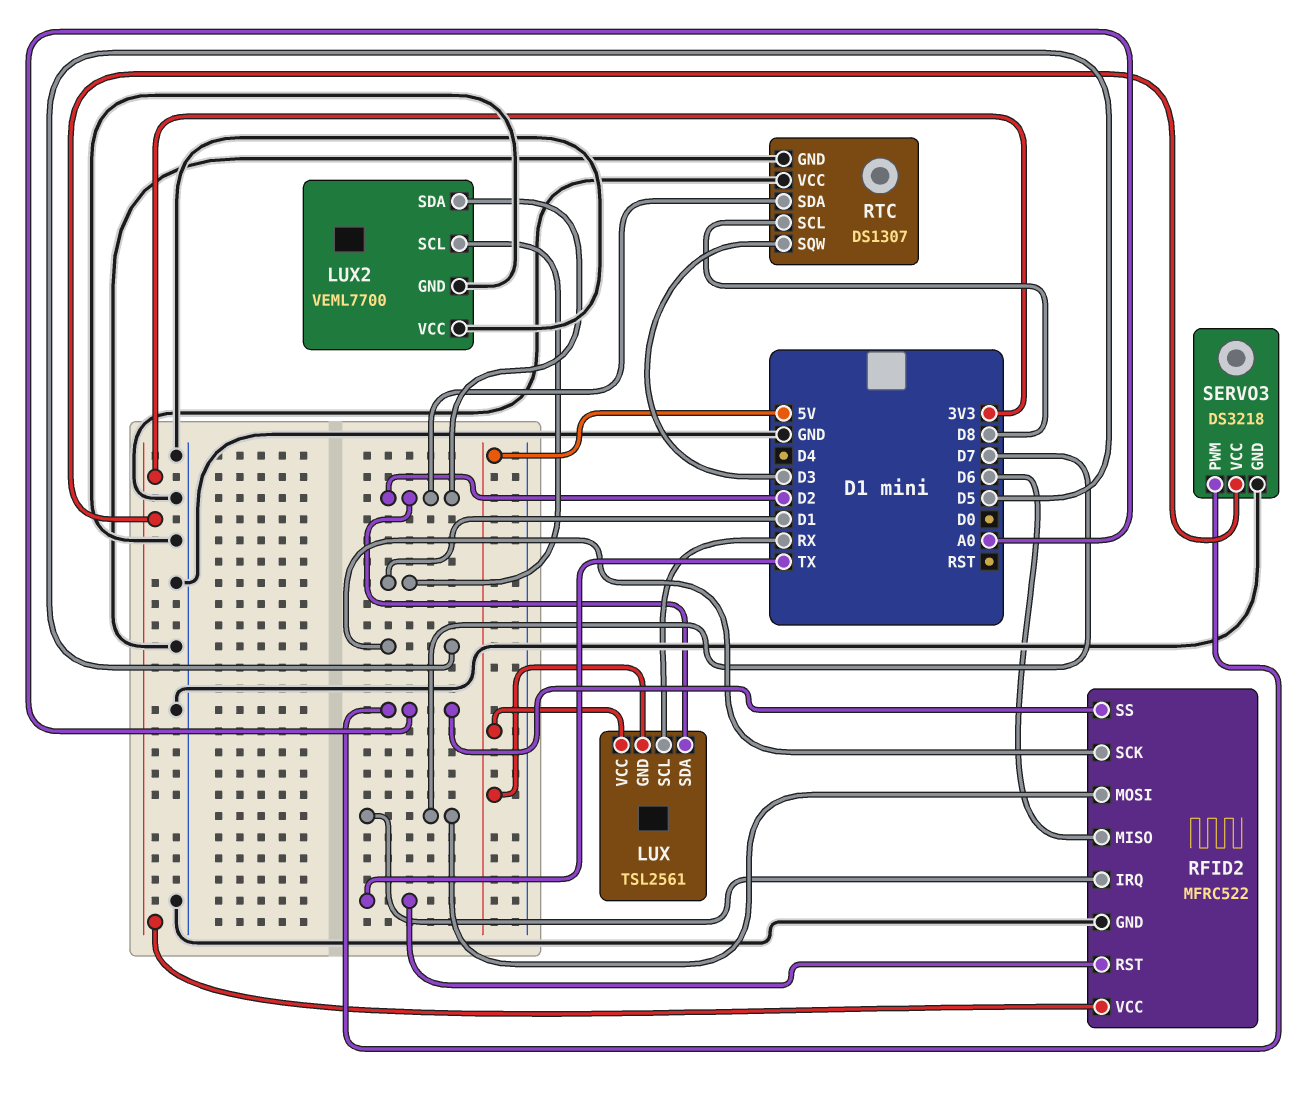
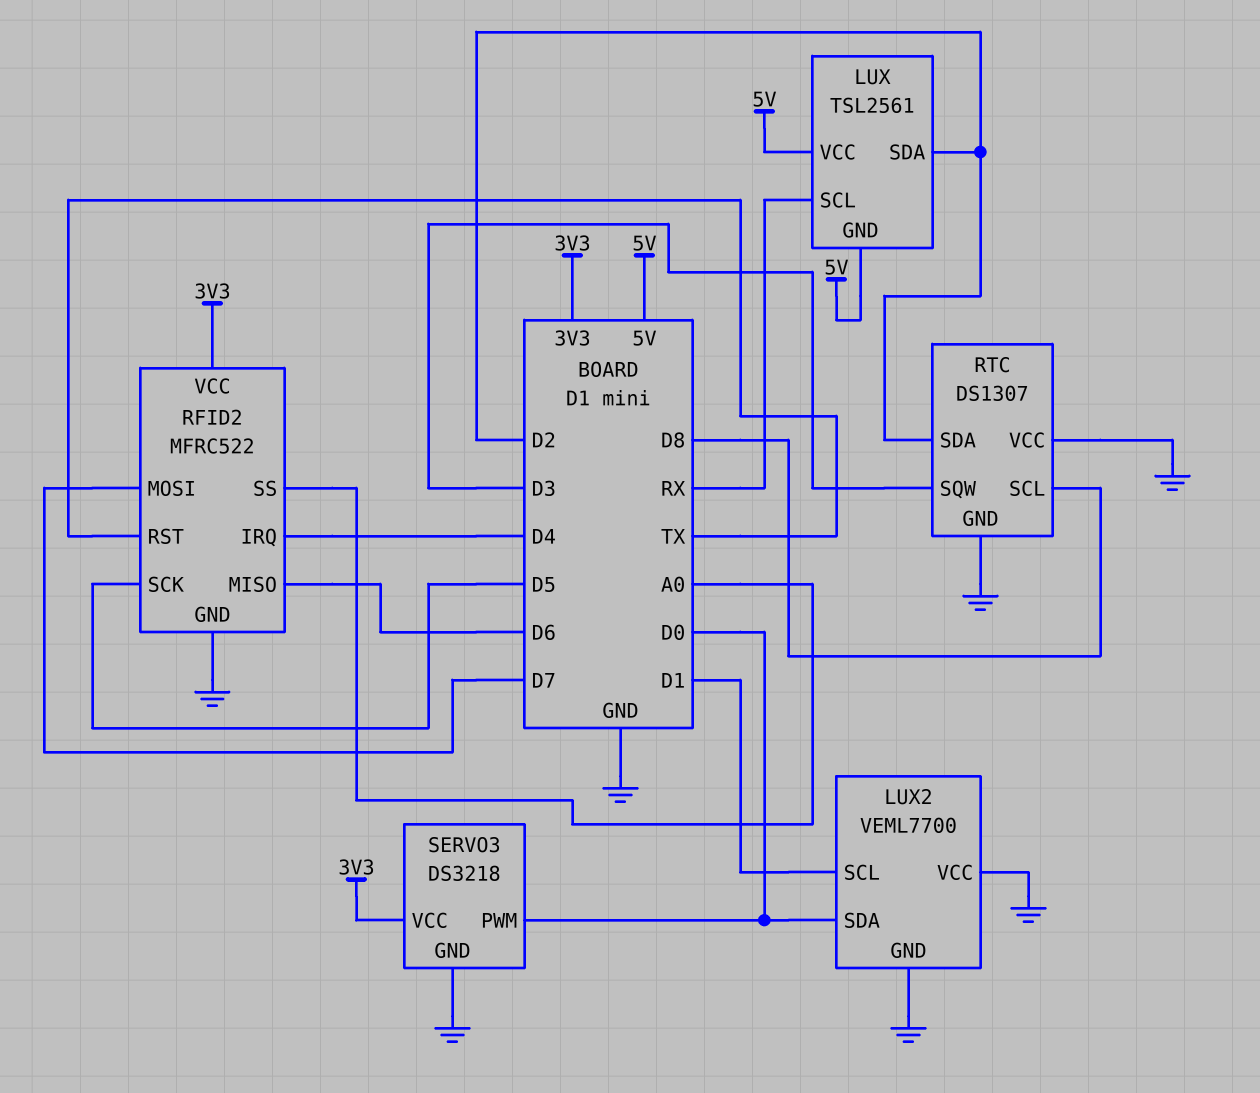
LUX2 pin SDA: D2 -> D0
RFID2 pin IRQ: D7 -> D4
SERVO3 pin PWM: A0 -> D0

